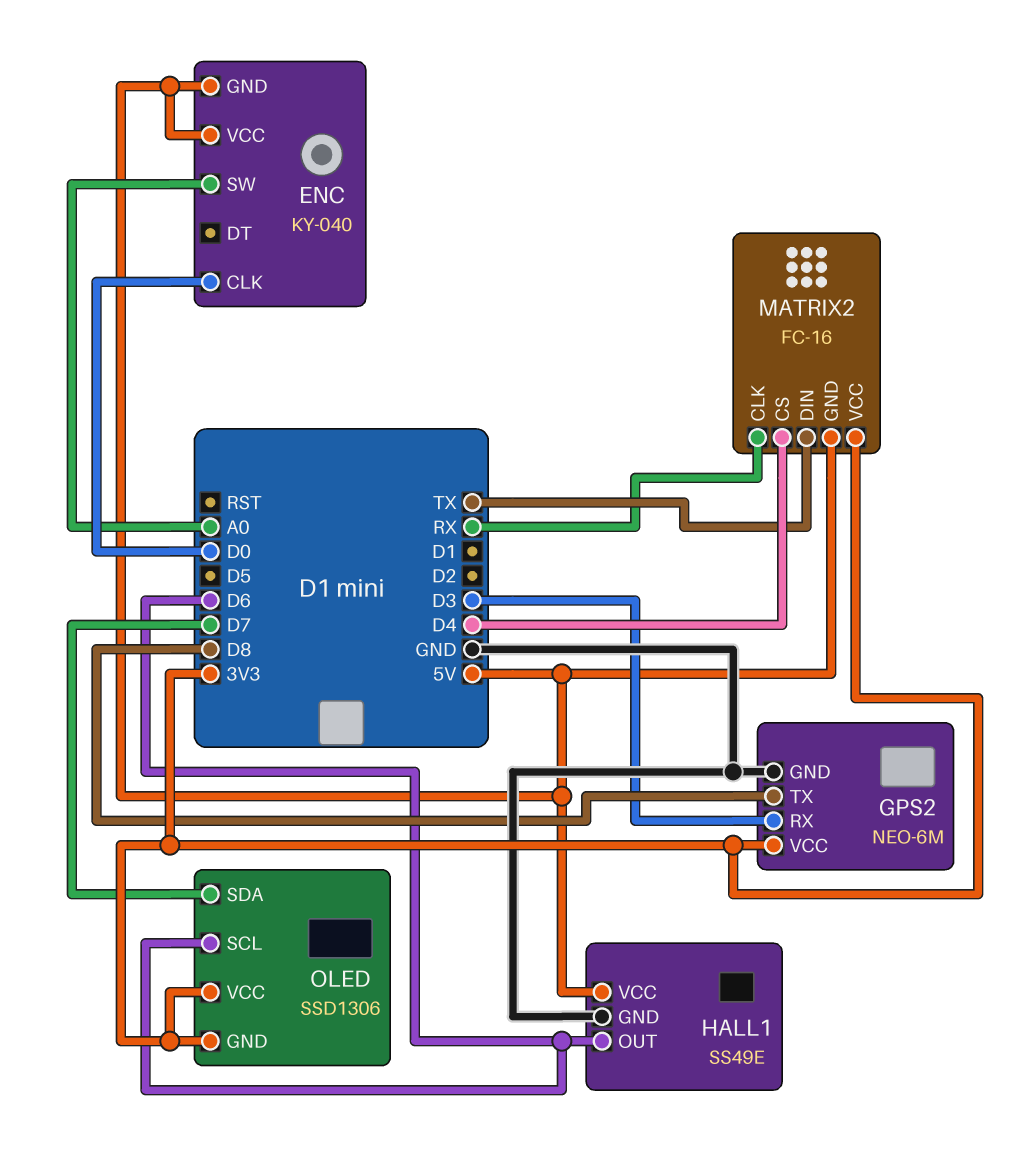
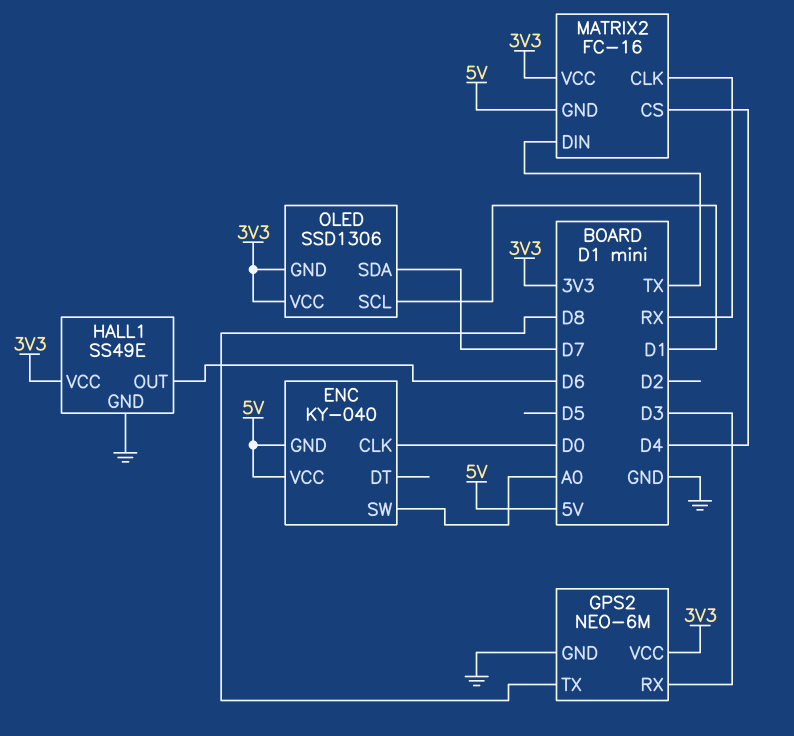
HALL1 pin VCC: 5V -> 3V3
OLED pin SCL: D6 -> D1

